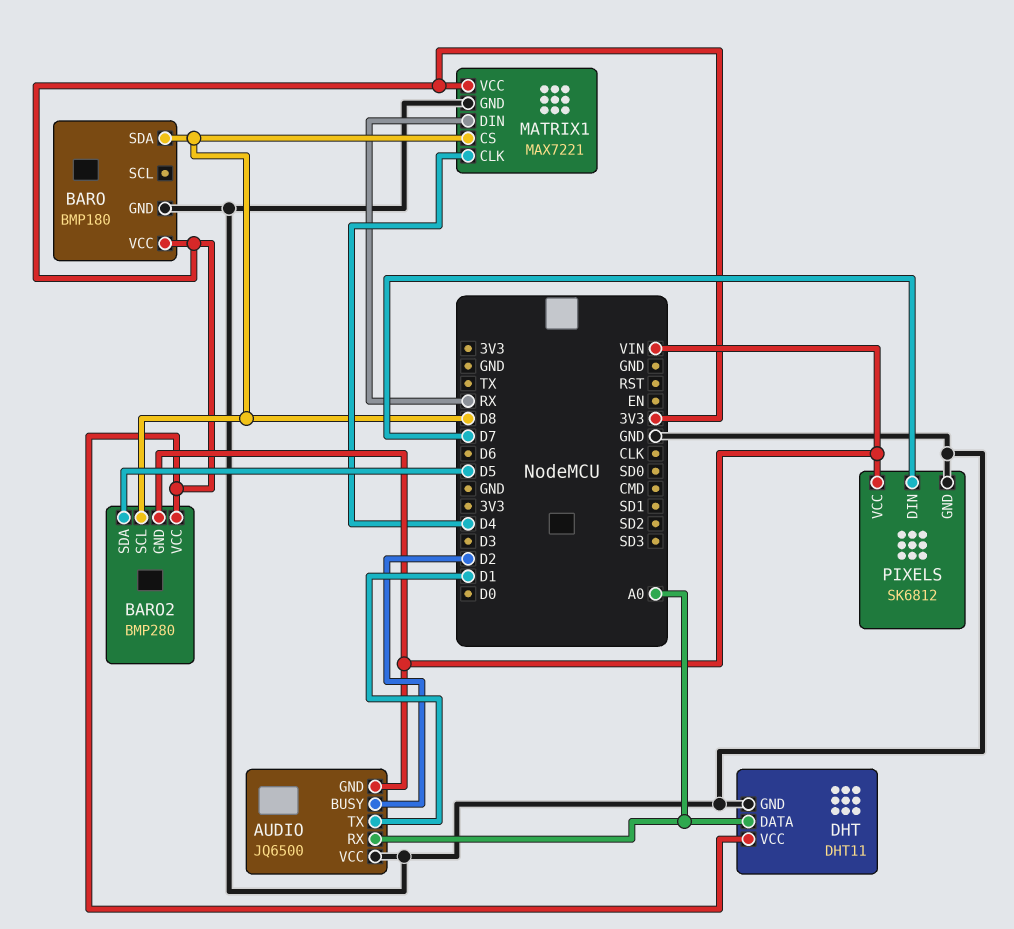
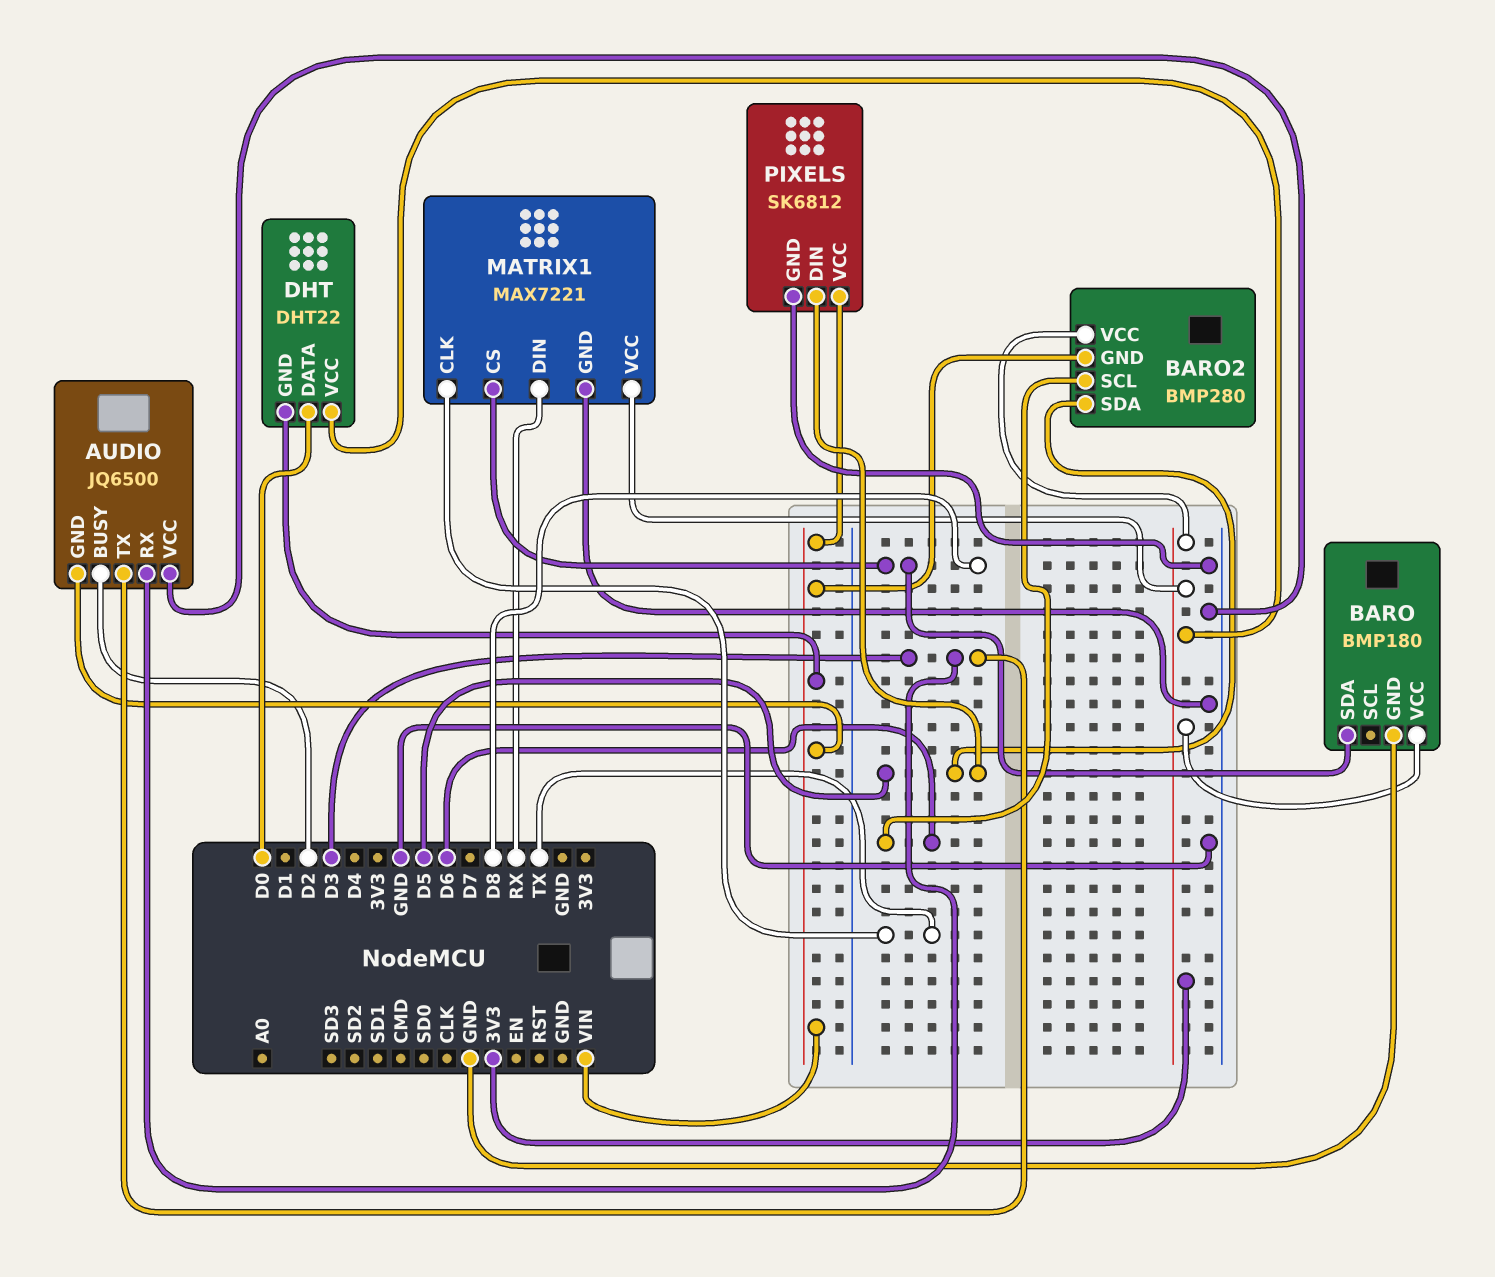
AUDIO pin RX: A0 -> D3
AUDIO pin TX: D1 -> D3
BARO2 pin SCL: D8 -> D6
DHT: DHT11 -> DHT22
DHT pin DATA: A0 -> D0
DHT pin GND: GND -> VIN
MATRIX1 pin CLK: D4 -> TX
PIXELS pin DIN: D7 -> D5

